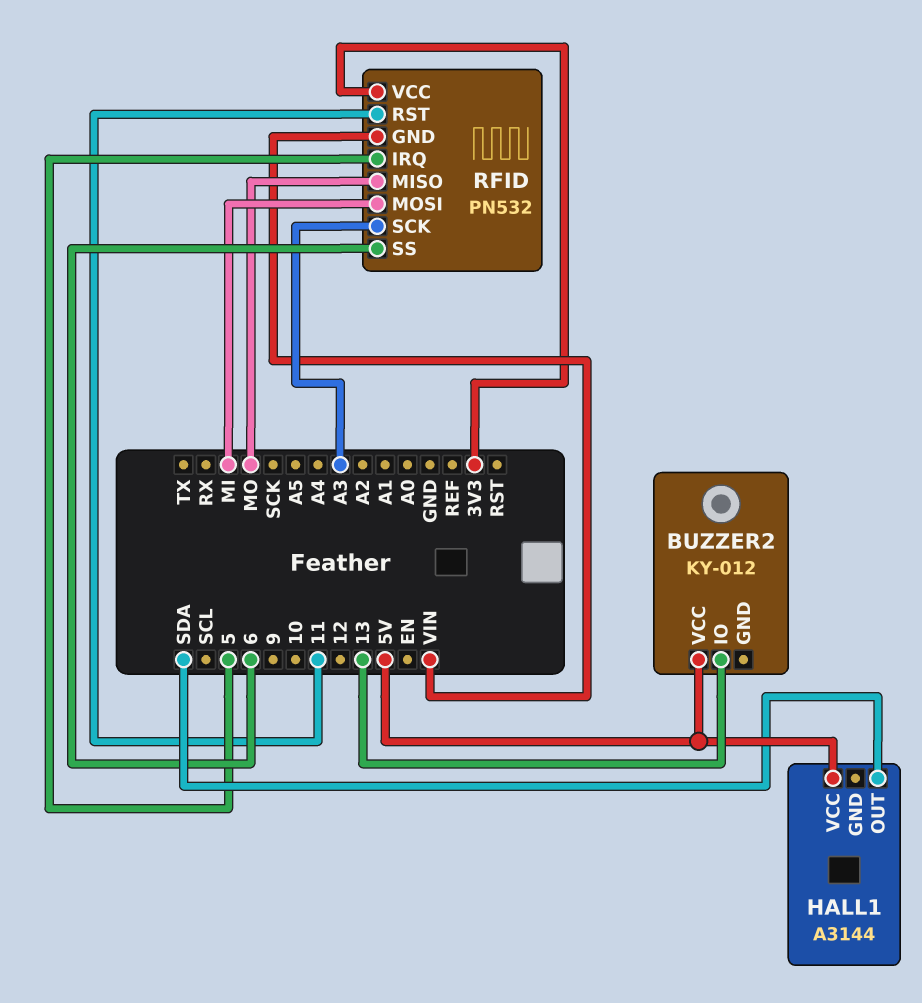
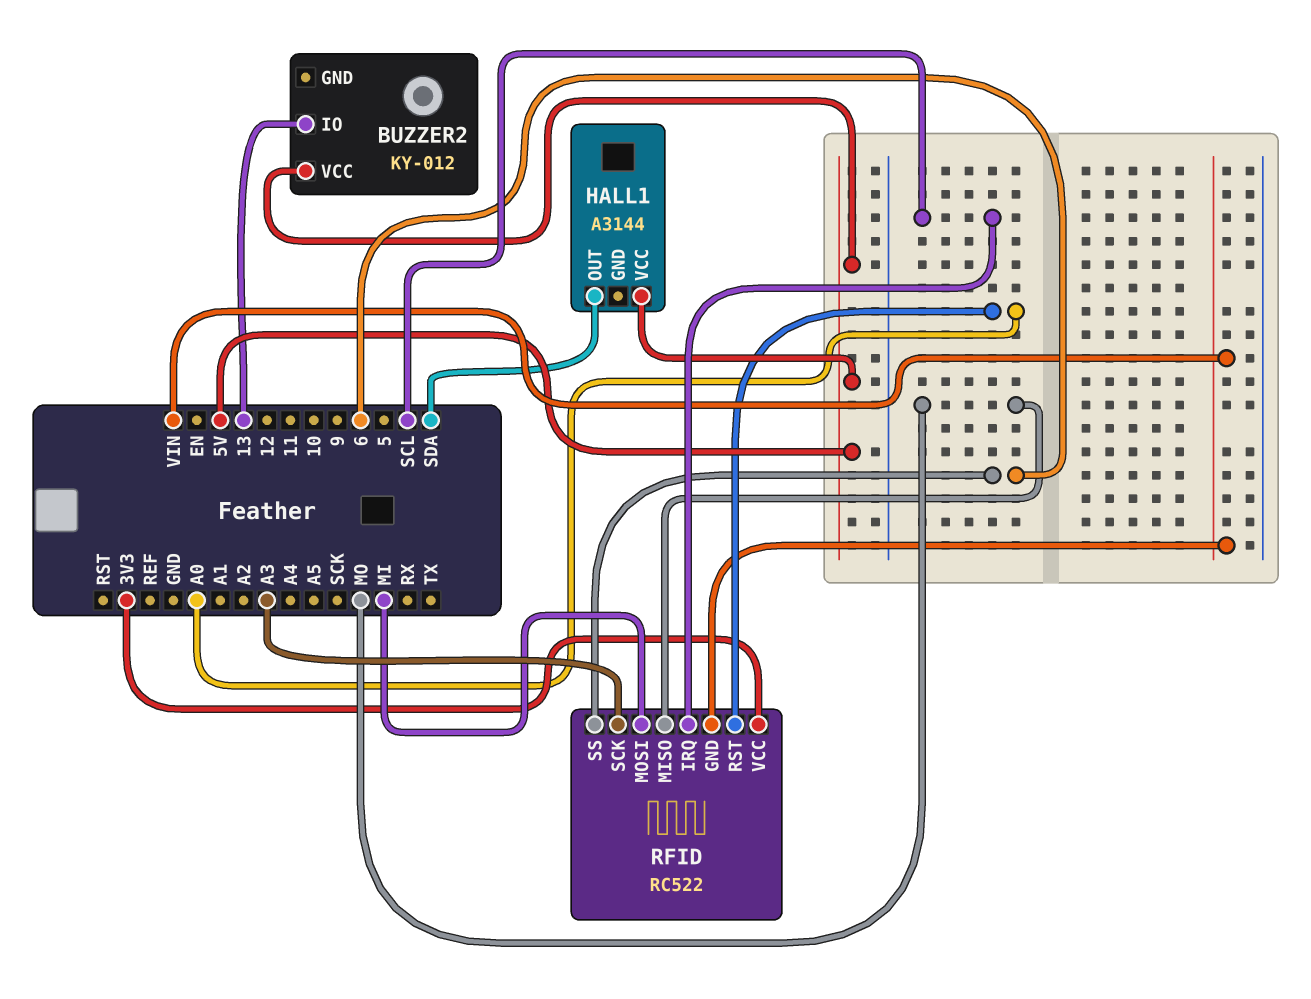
RFID: PN532 -> RC522
RFID pin IRQ: 5 -> SCL
RFID pin RST: 11 -> A0

